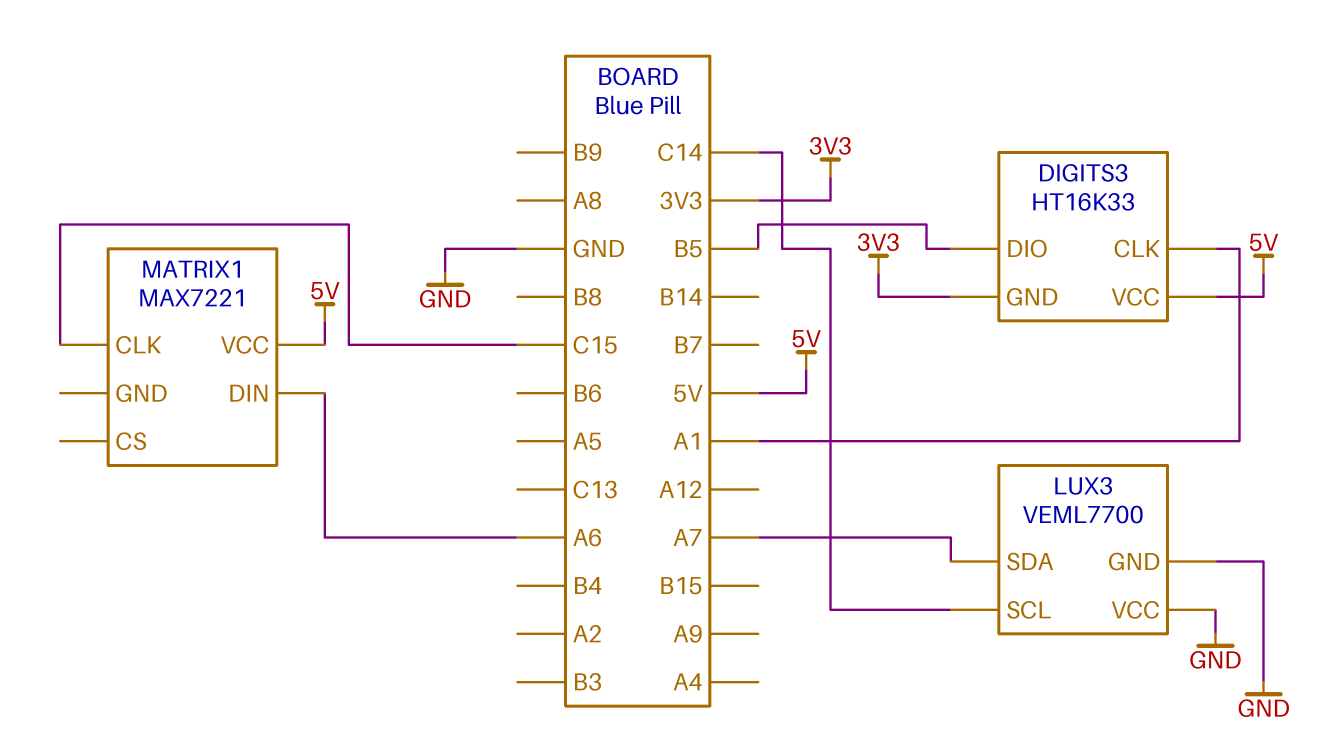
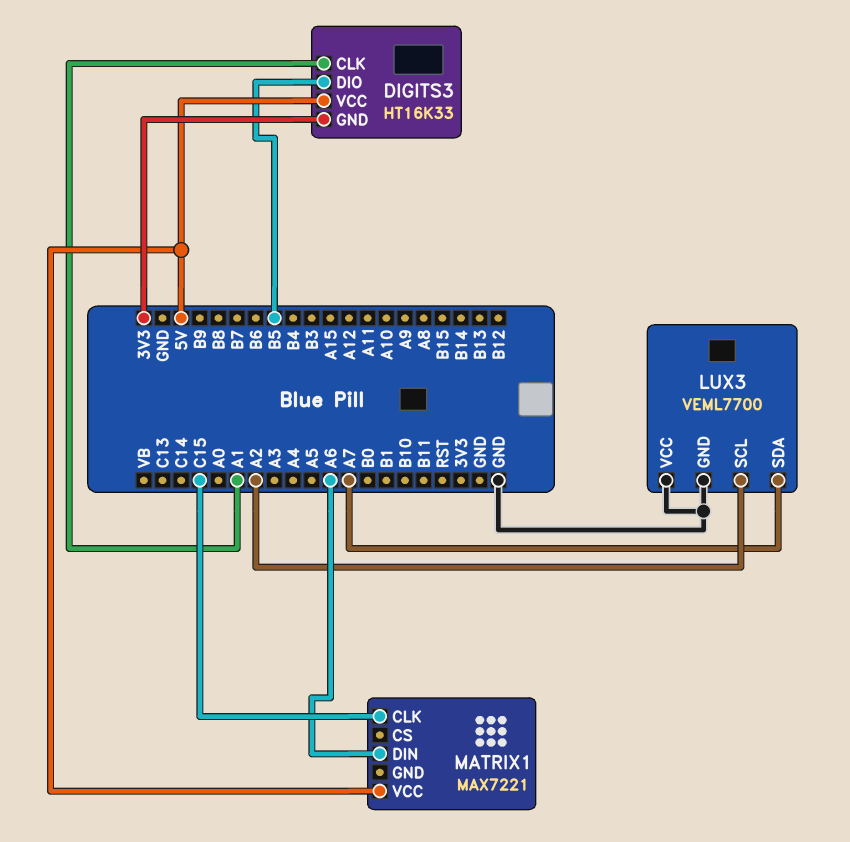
LUX3 pin SCL: C14 -> A2

